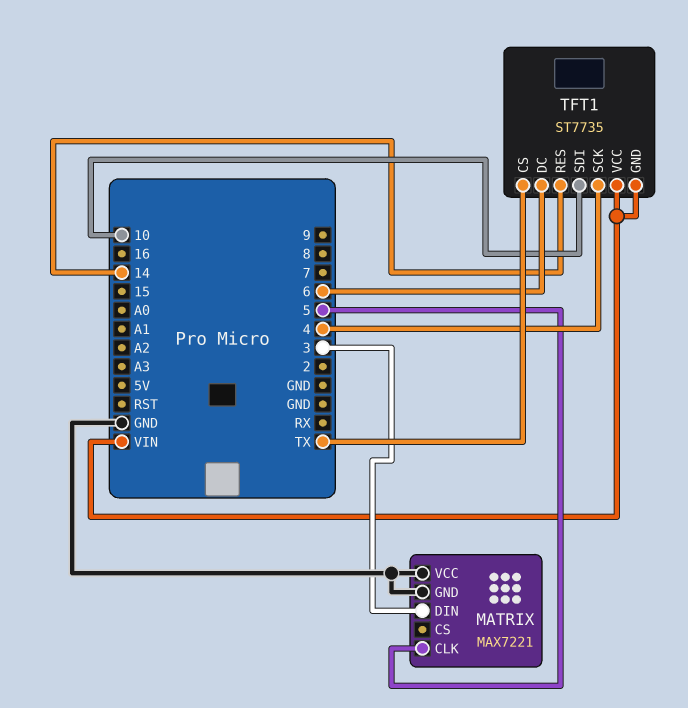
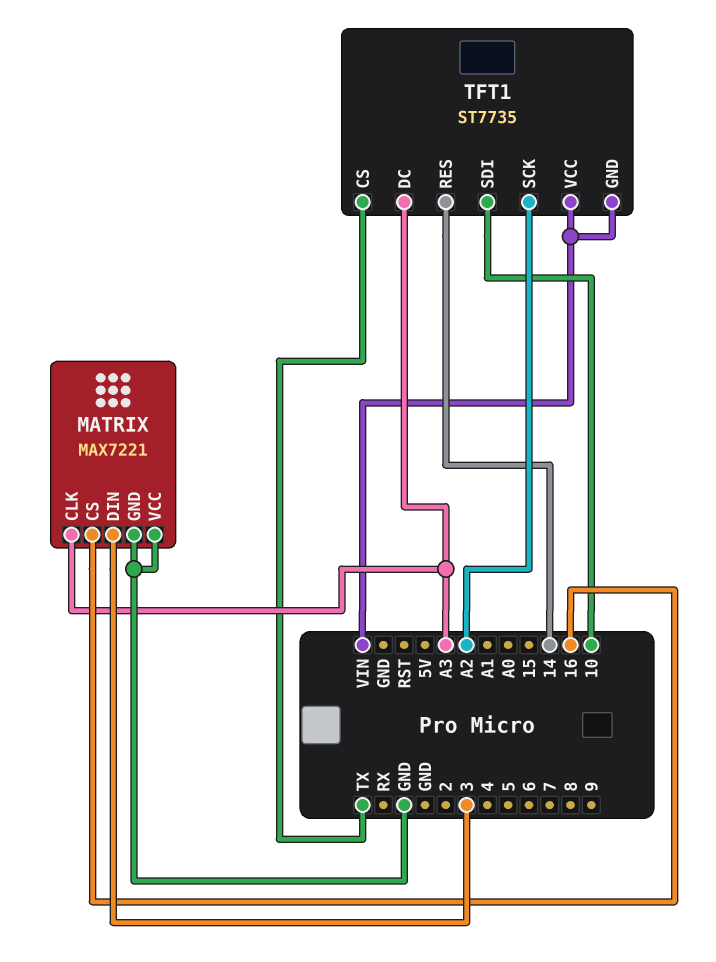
MATRIX pin CLK: 5 -> A3
MATRIX pin CS: none -> 16
TFT1 pin DC: 6 -> A3
TFT1 pin SCK: 4 -> A2

